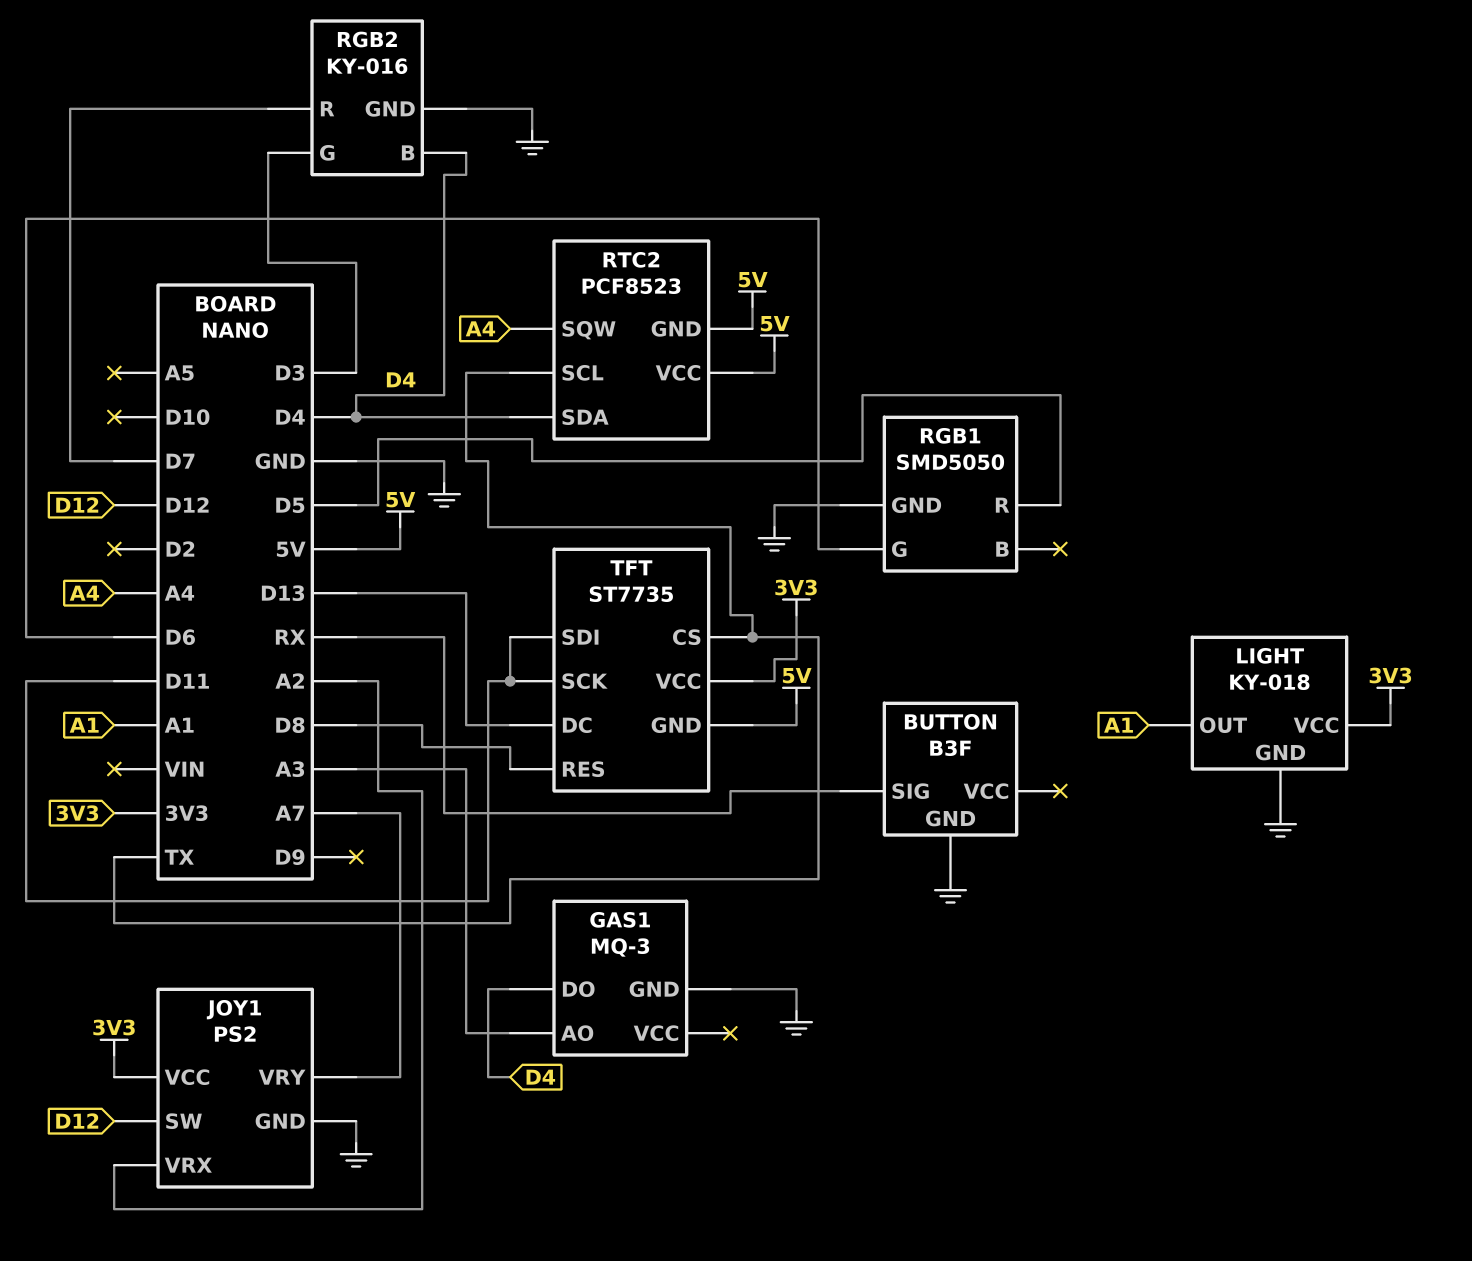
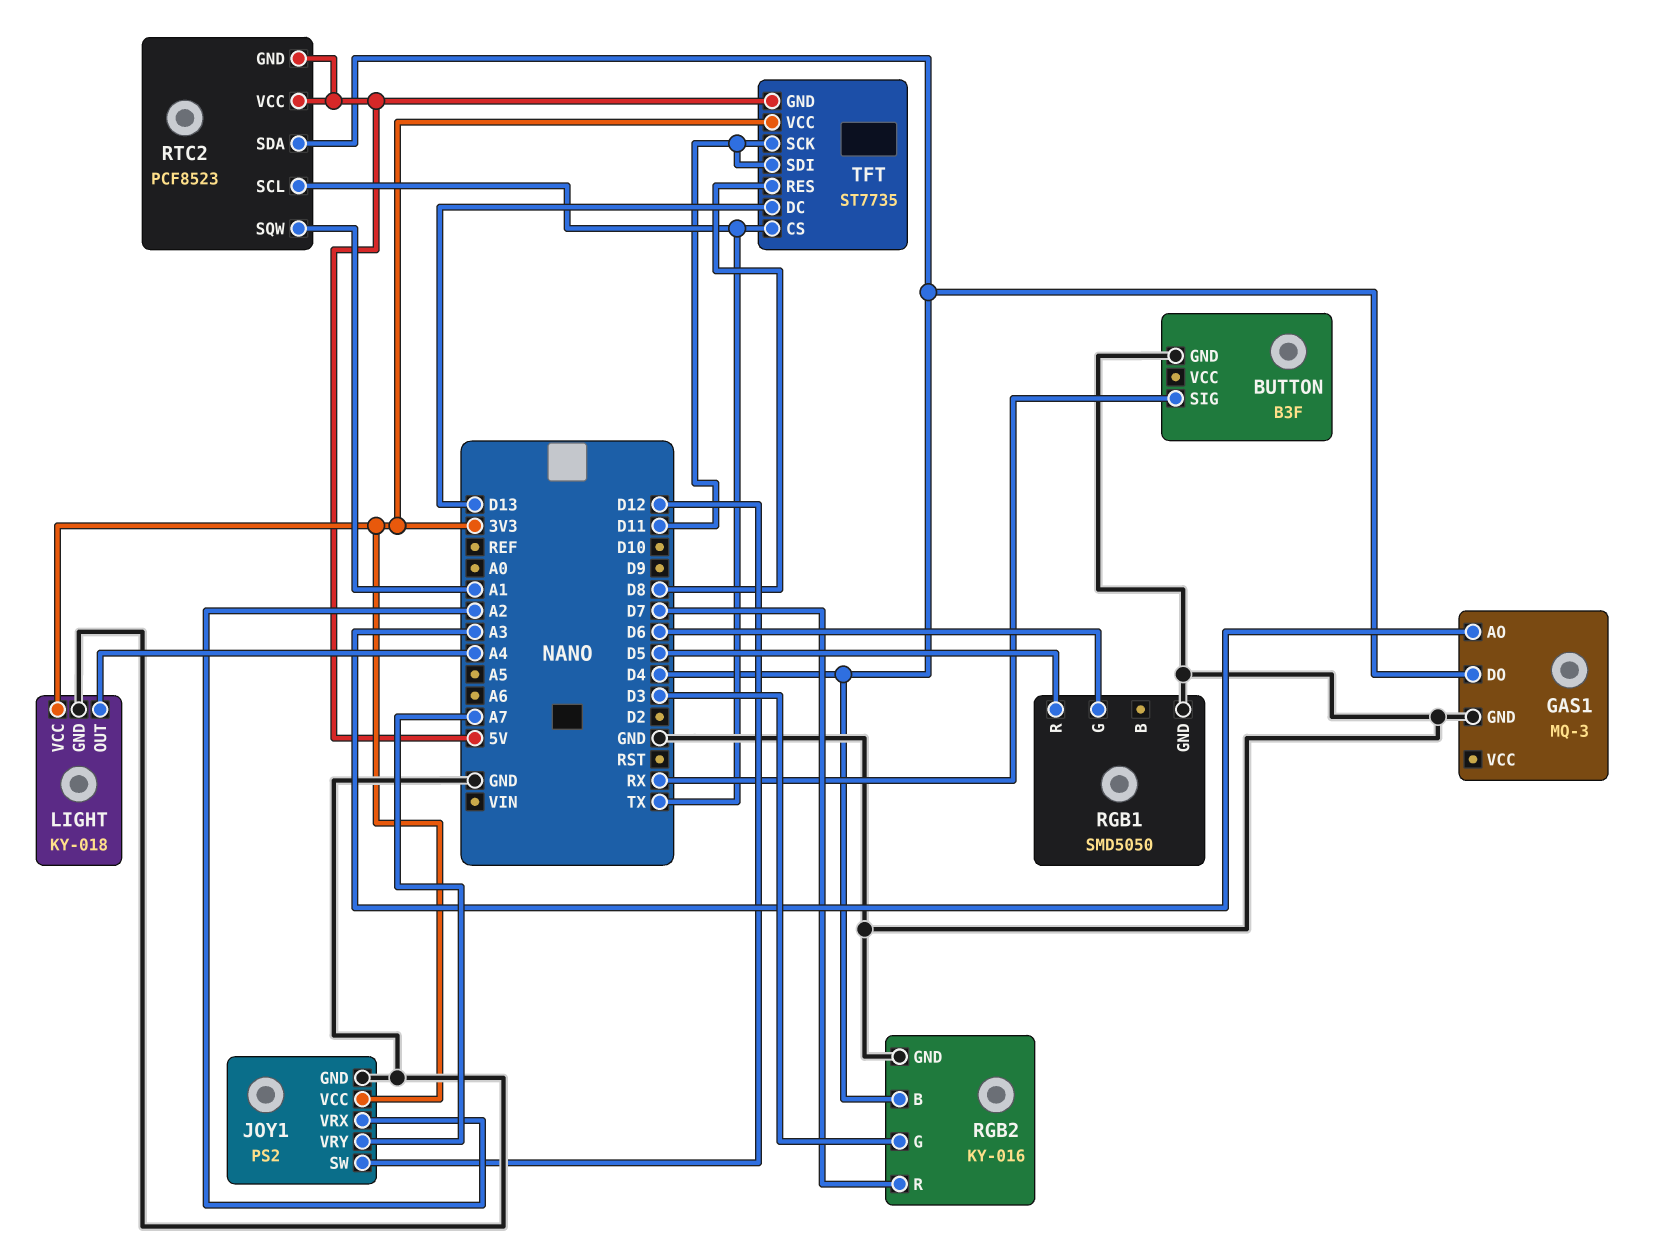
LIGHT pin OUT: A1 -> A4
RTC2 pin SQW: A4 -> A1

